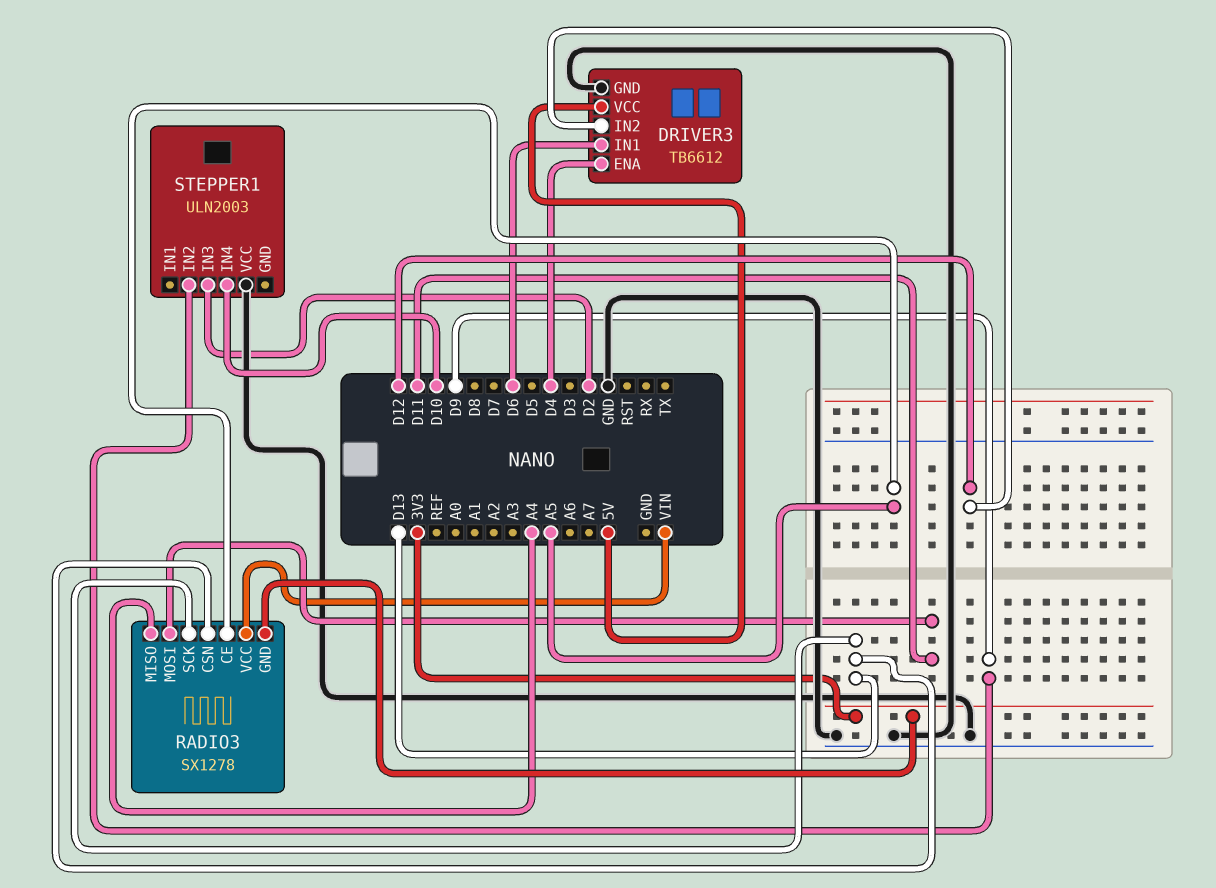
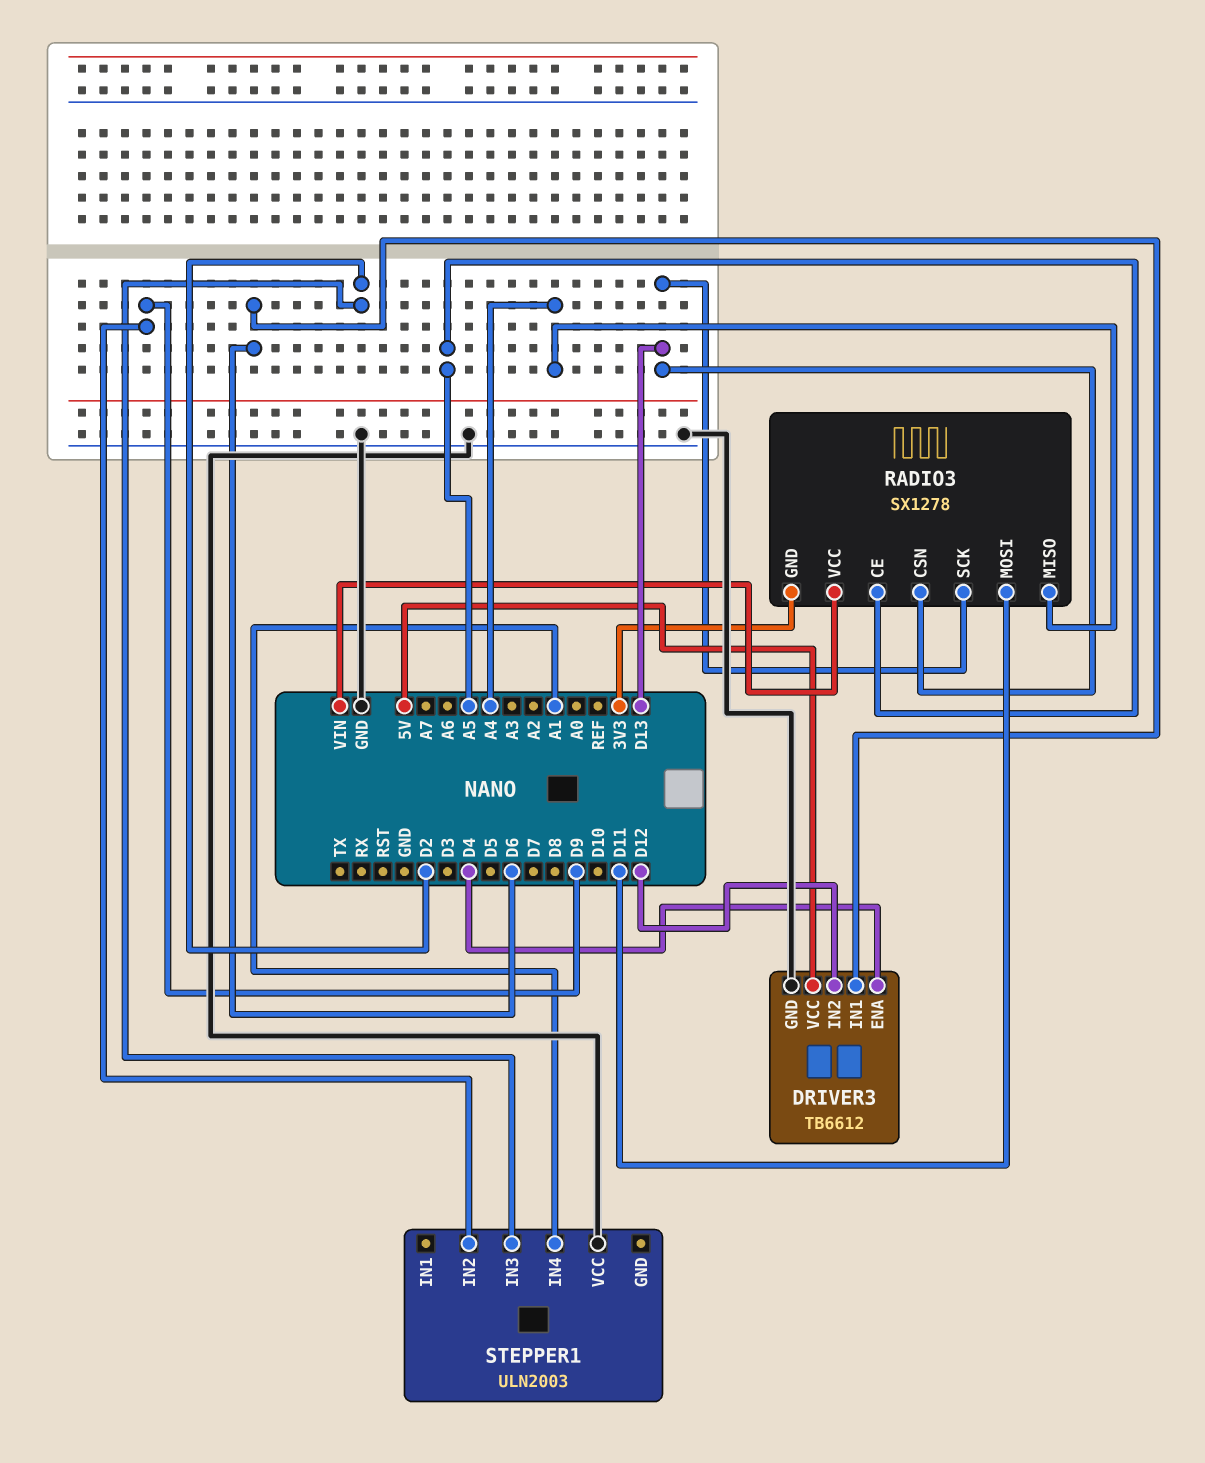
STEPPER1 pin IN4: D10 -> A1

